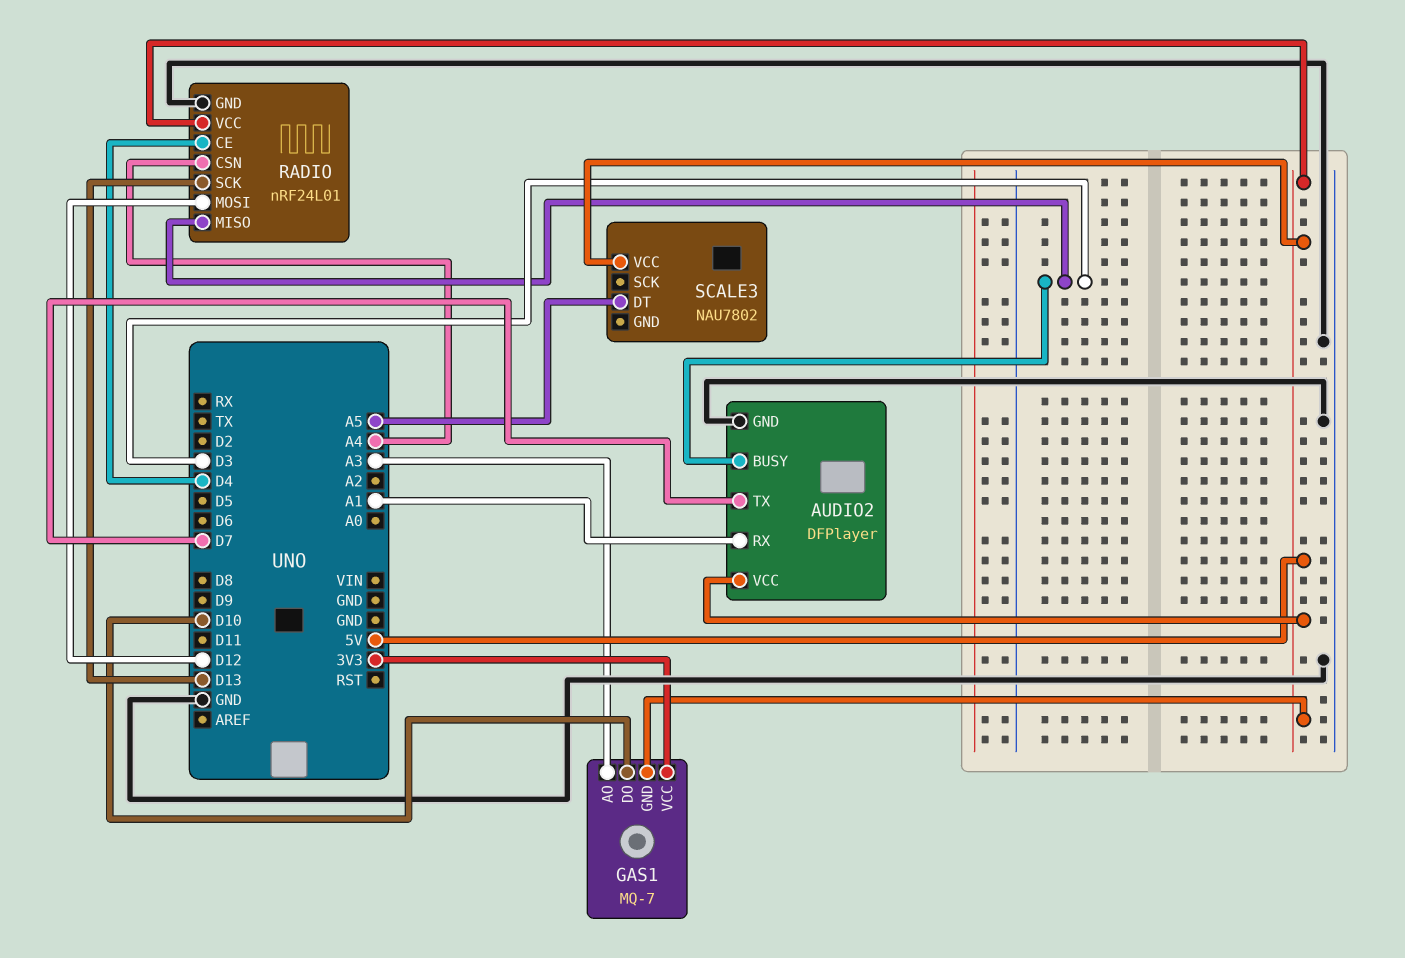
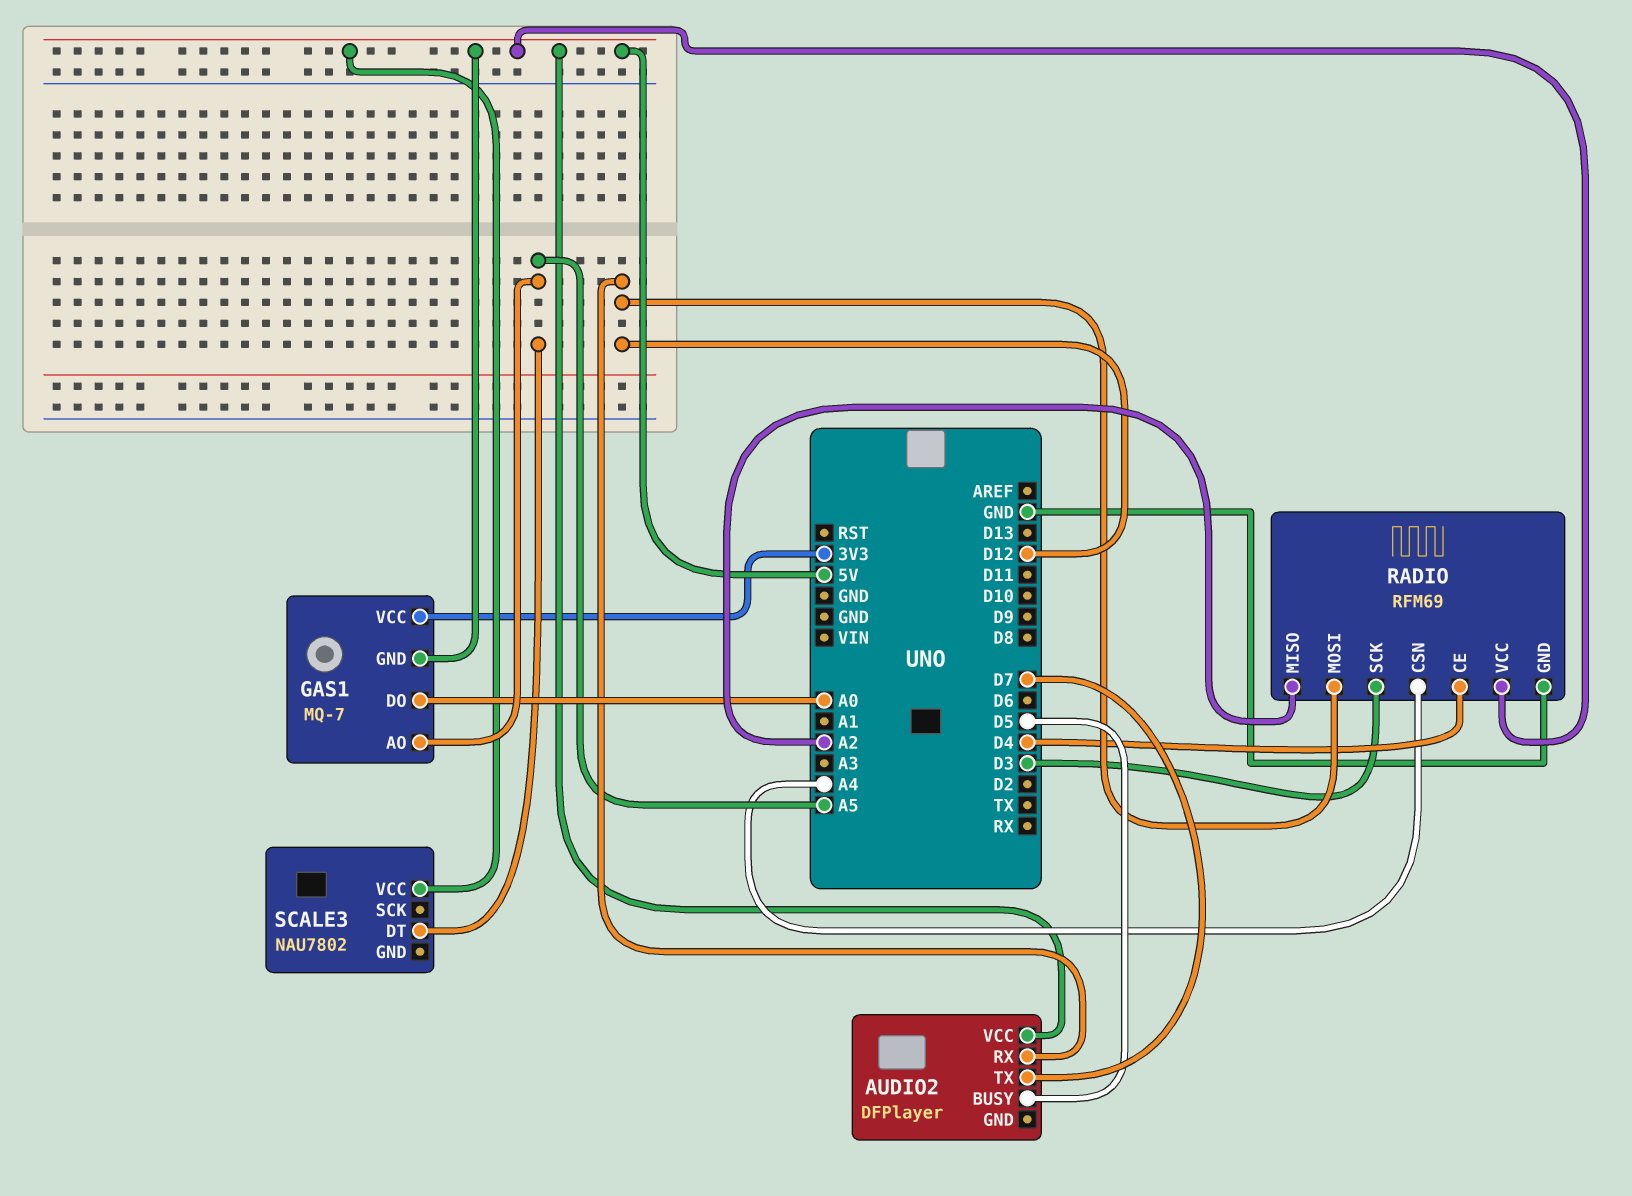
AUDIO2 pin BUSY: D3 -> D5
AUDIO2 pin GND: GND -> none
AUDIO2 pin RX: A1 -> D12
GAS1 pin AO: A3 -> A5
GAS1 pin DO: D10 -> A0
RADIO: nRF24L01 -> RFM69
RADIO pin MISO: D3 -> A2
RADIO pin SCK: D13 -> D3

